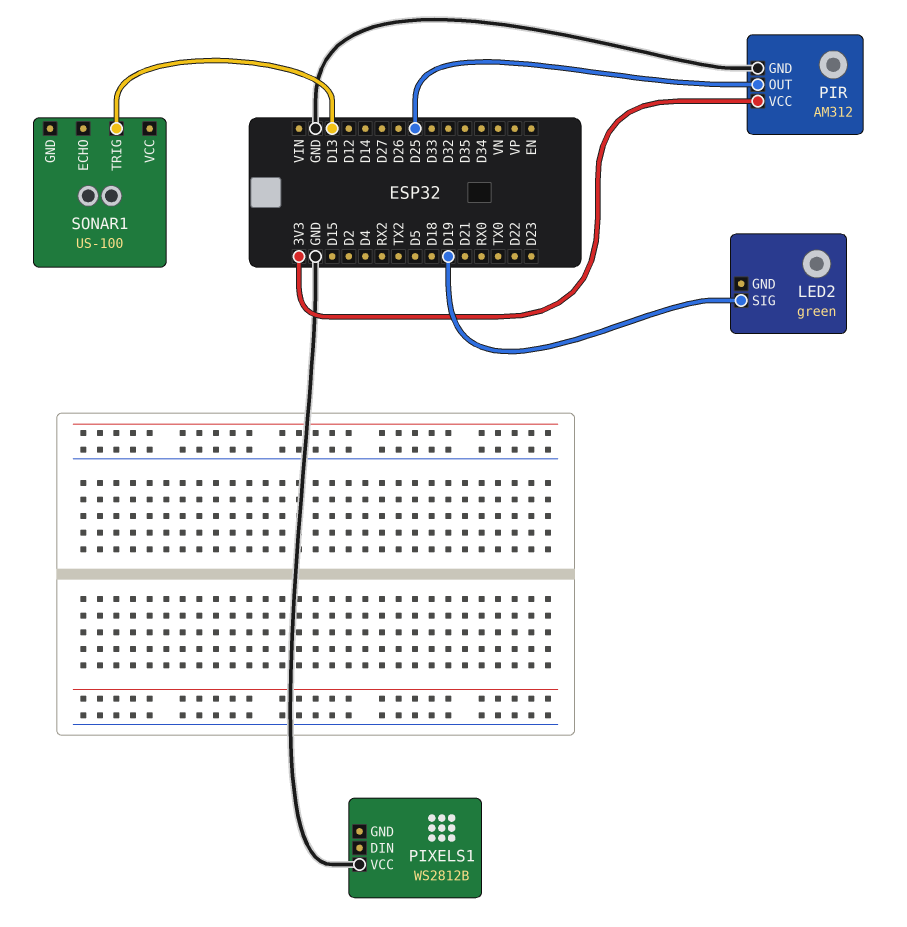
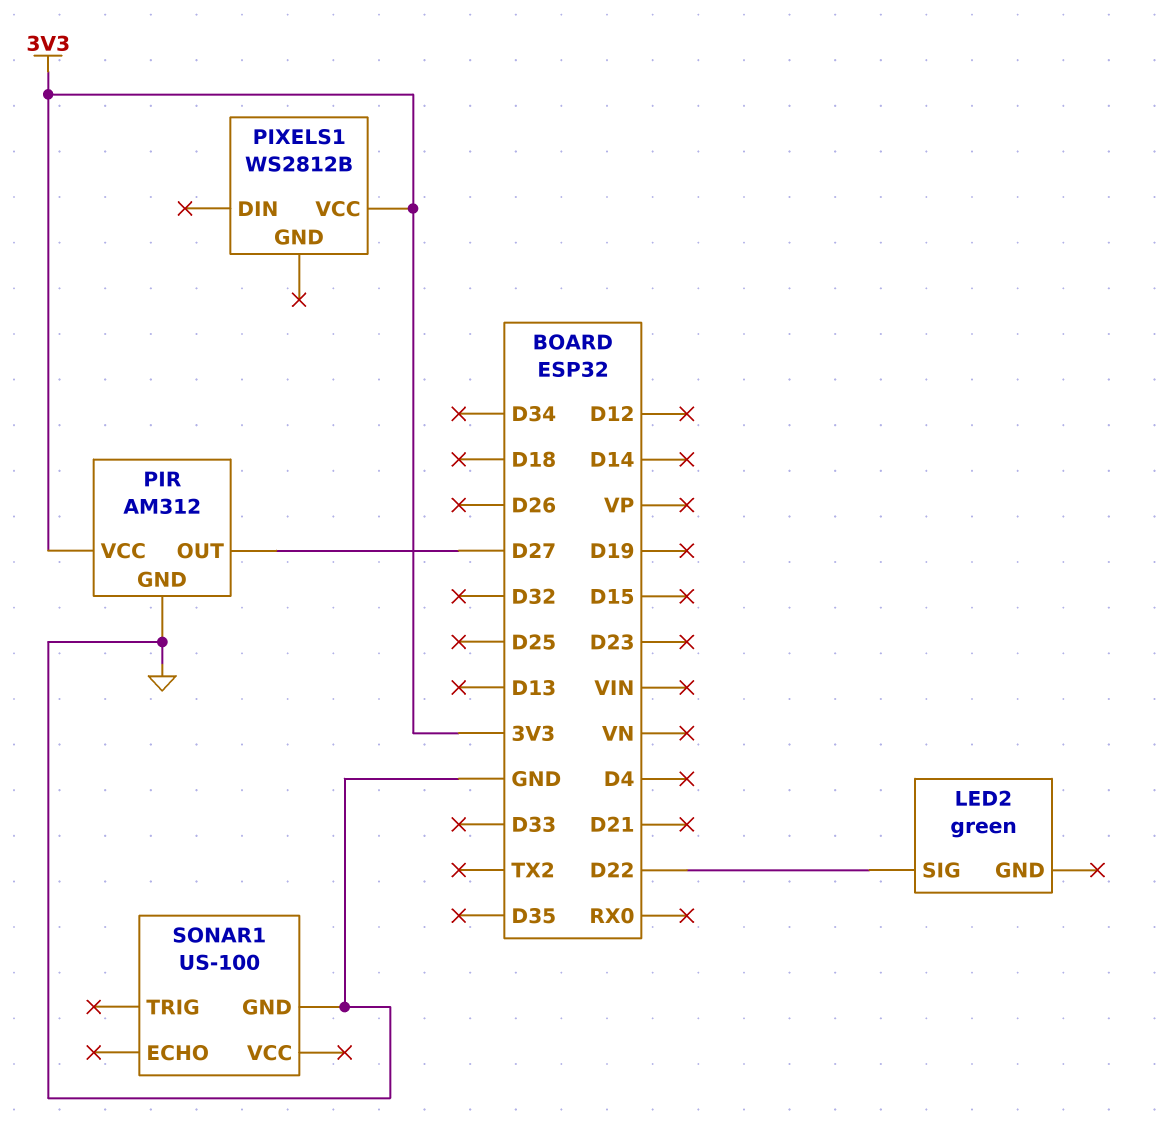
LED2 pin SIG: D19 -> D22
PIR pin OUT: D25 -> D27
PIXELS1 pin VCC: GND -> 3V3
SONAR1 pin GND: none -> GND
SONAR1 pin TRIG: D13 -> none

